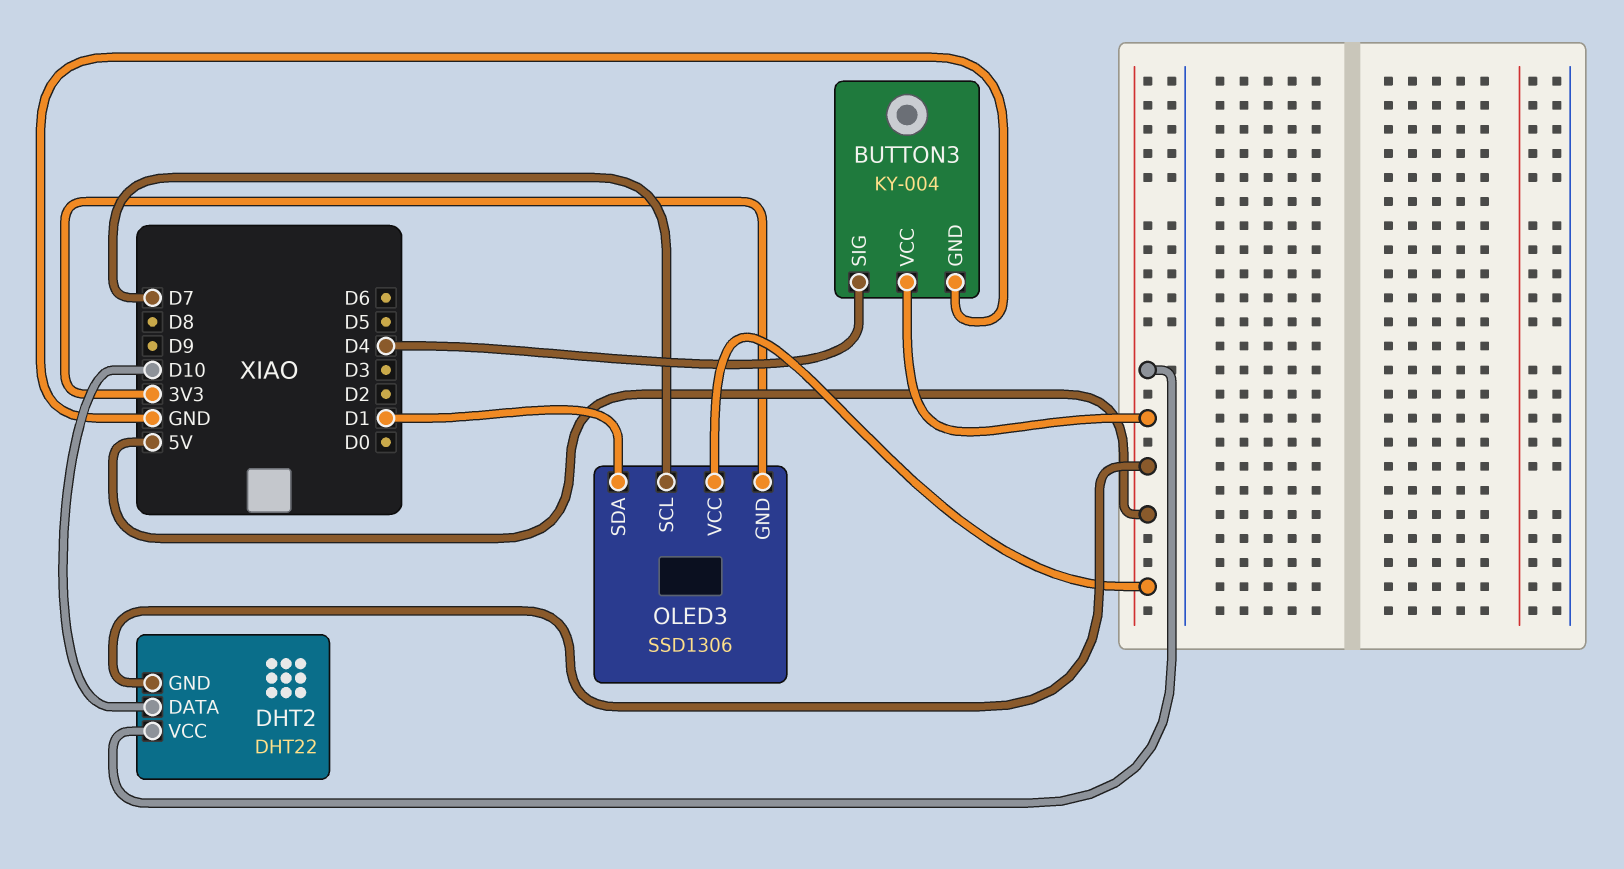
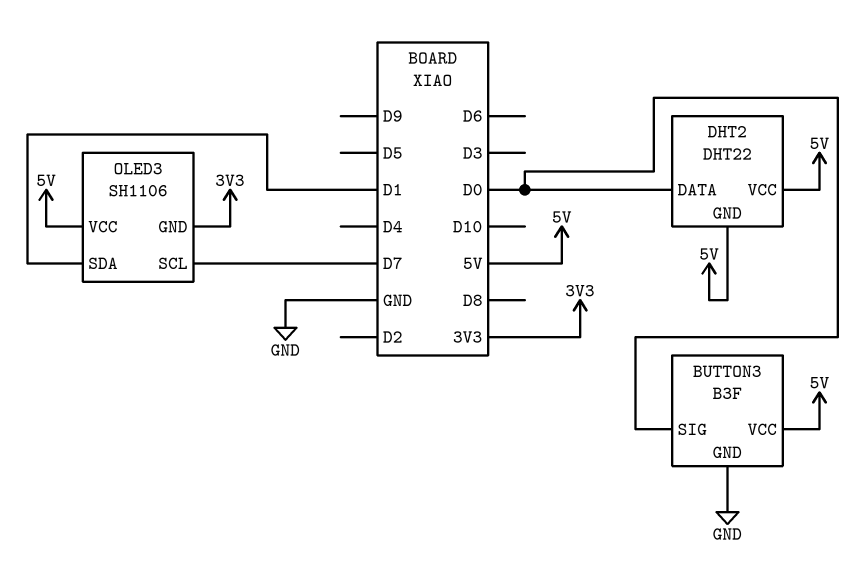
BUTTON3: KY-004 -> B3F
BUTTON3 pin SIG: D4 -> D0
DHT2 pin DATA: D10 -> D0
OLED3: SSD1306 -> SH1106

